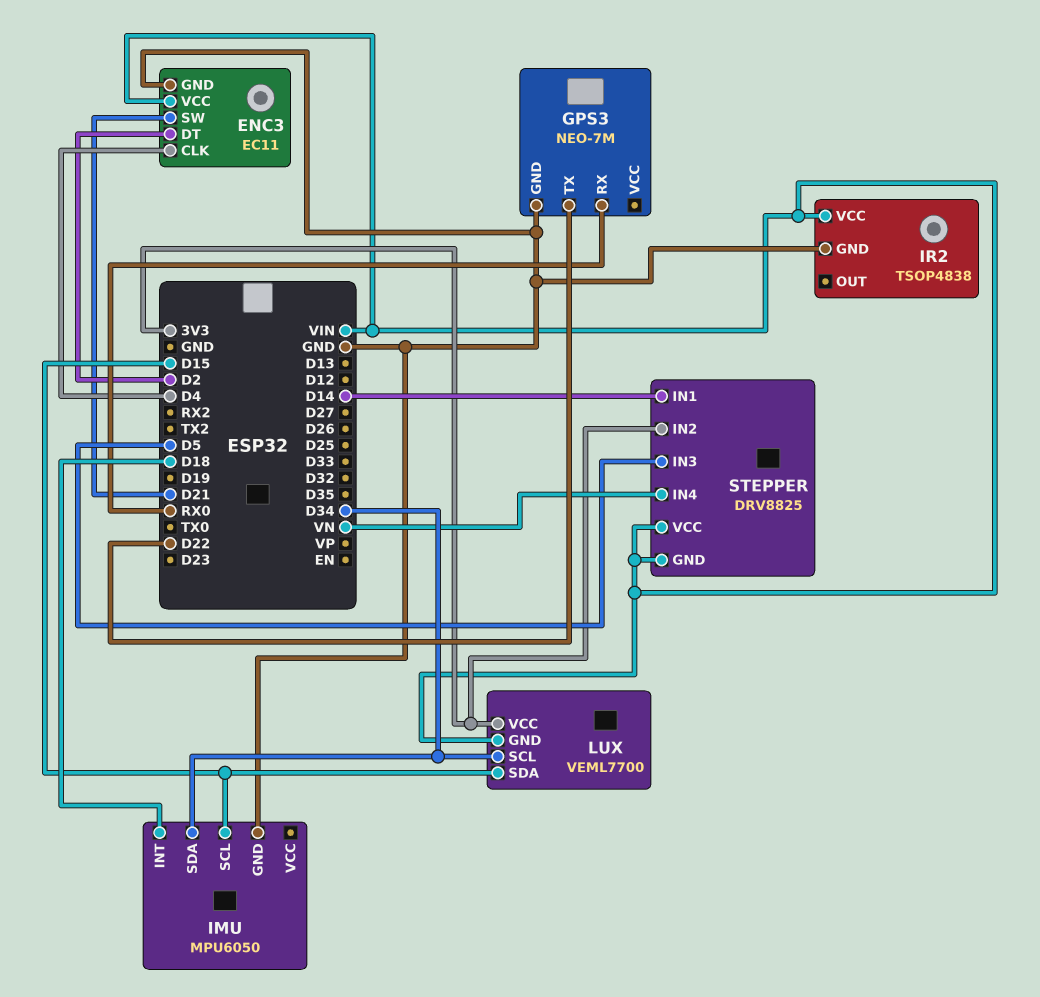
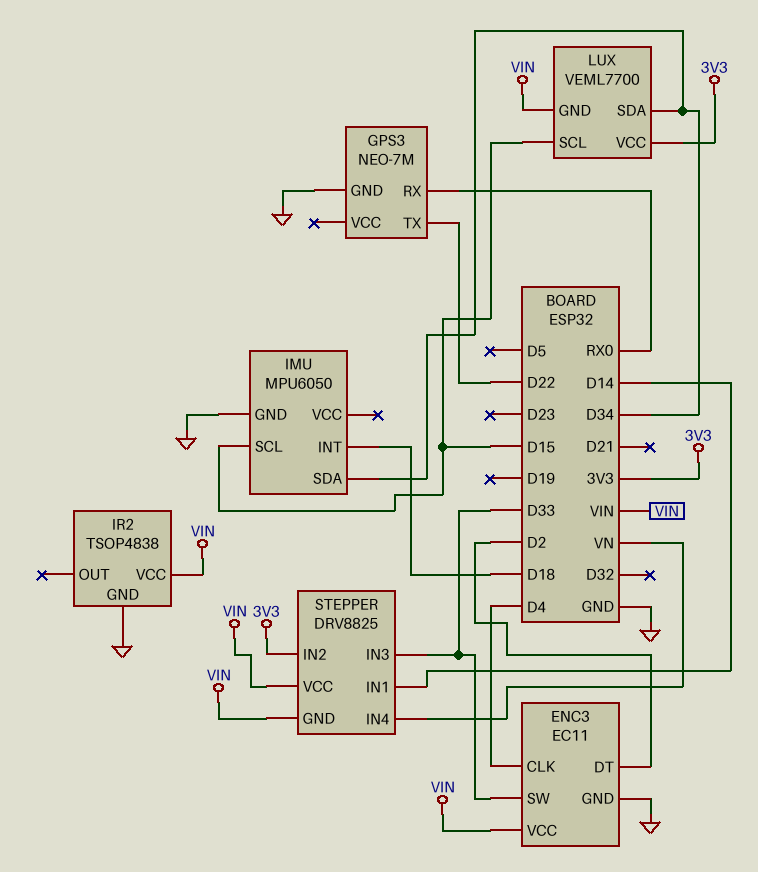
ENC3 pin SW: D21 -> D33
LUX pin SCL: D34 -> D15
LUX pin SDA: D15 -> D34
STEPPER pin IN3: D5 -> D33

